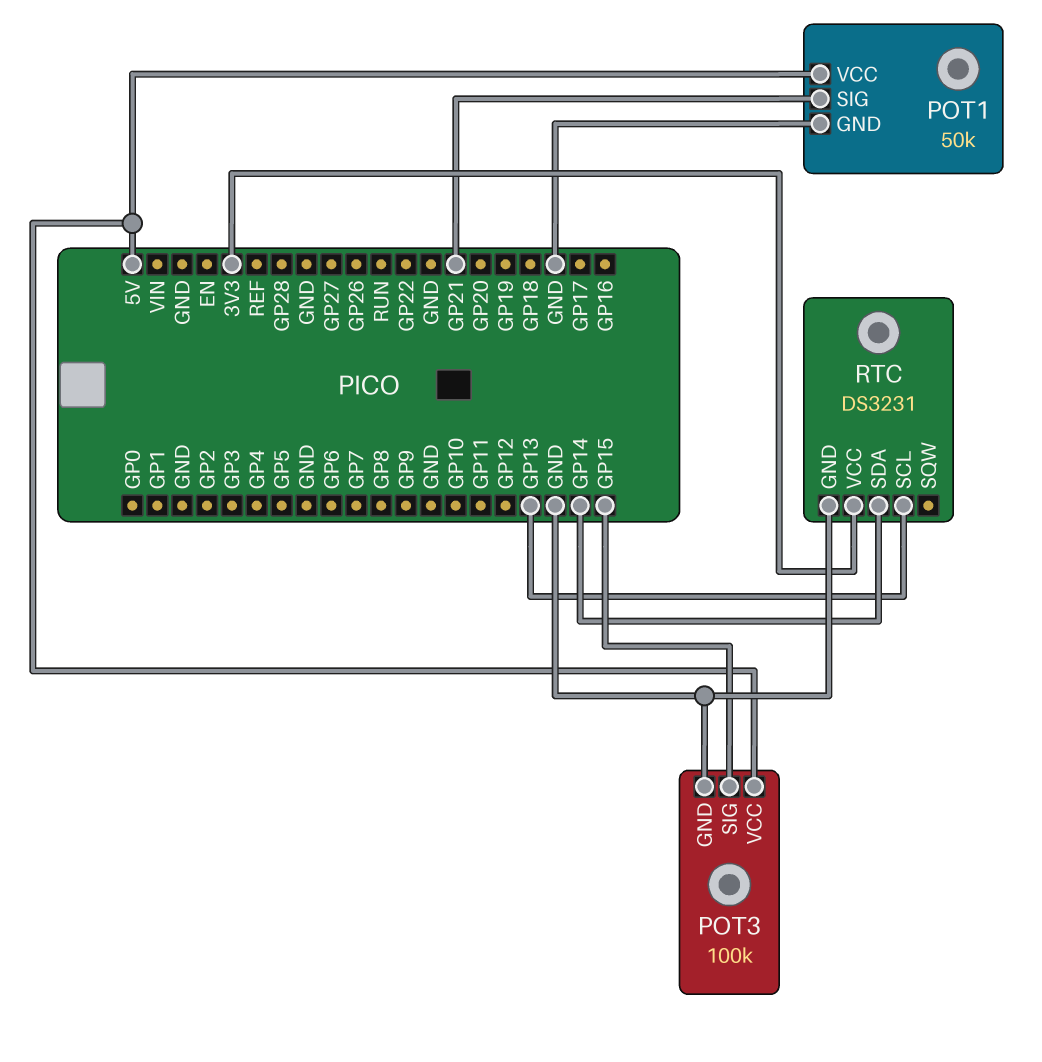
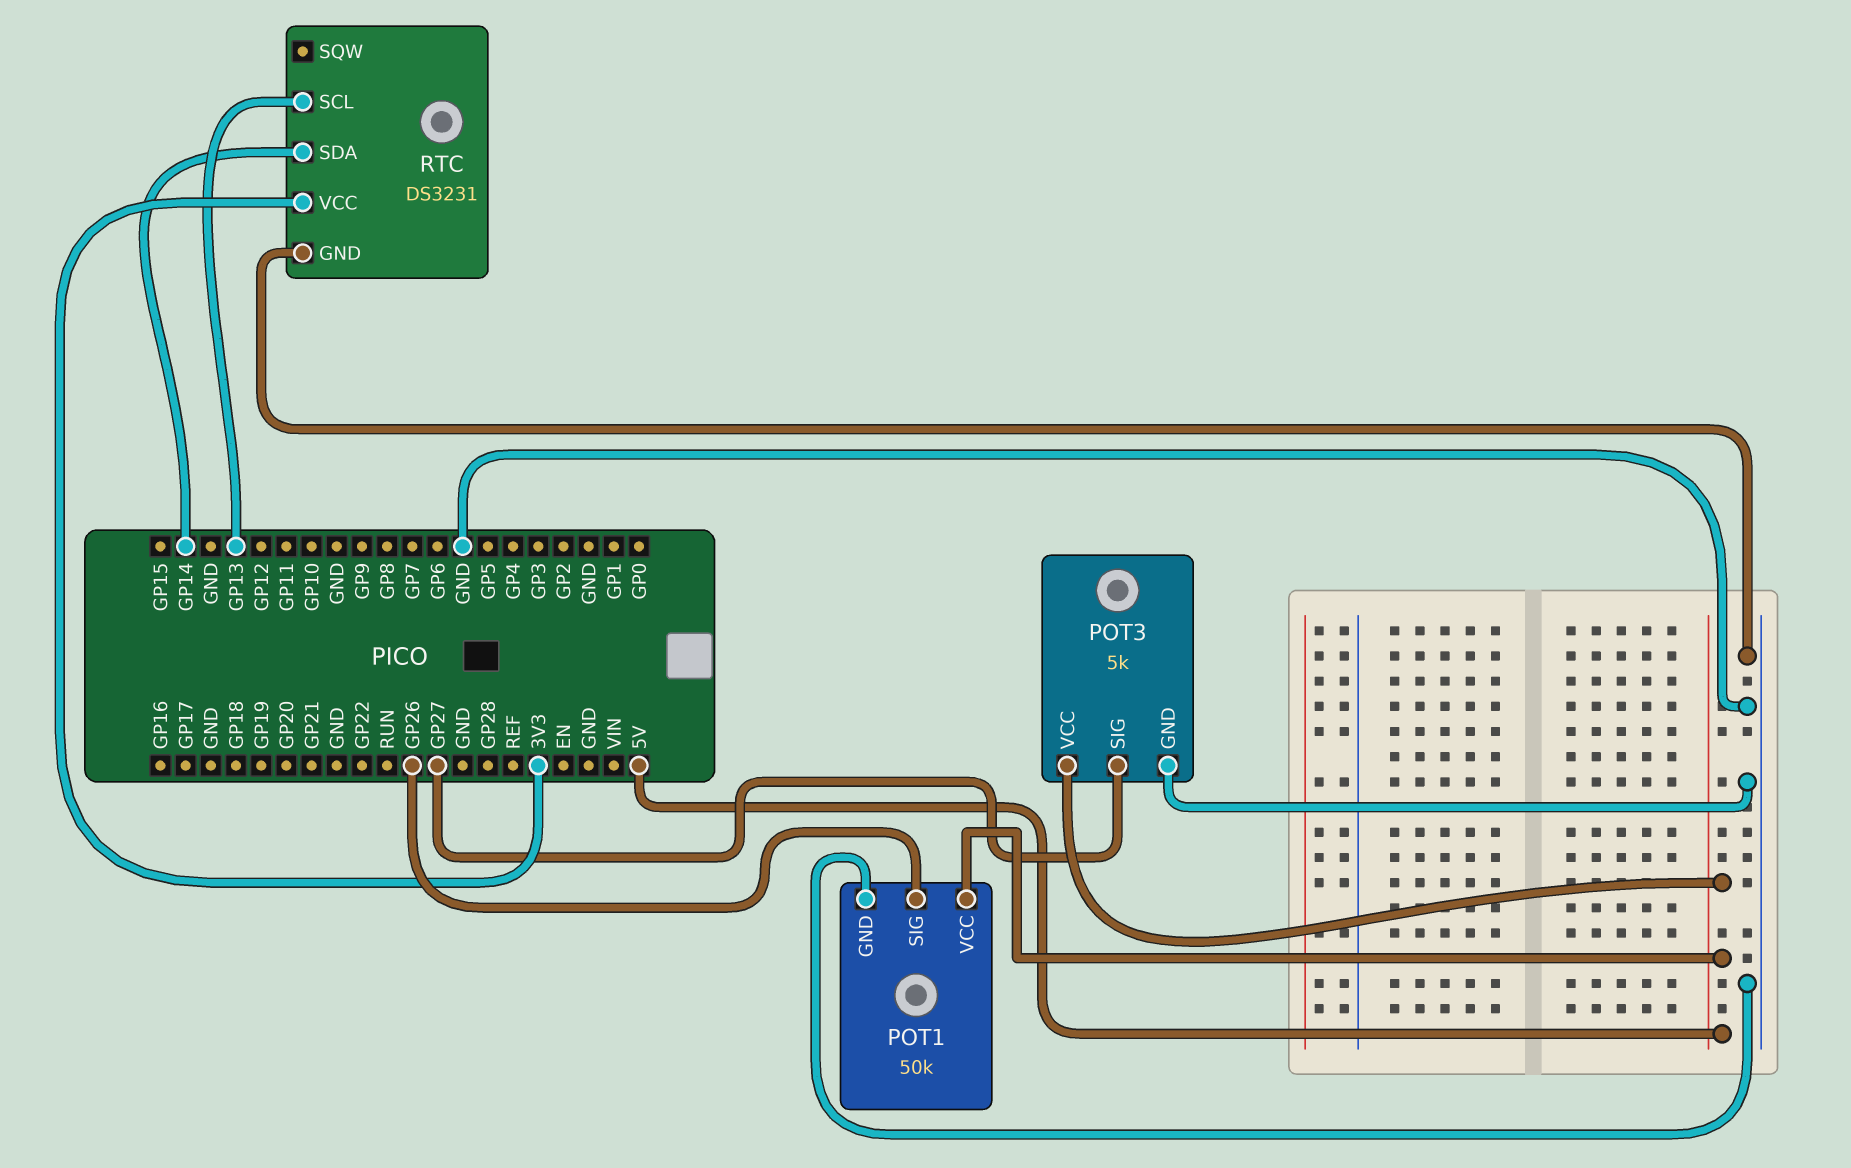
POT1 pin SIG: GP21 -> GP26
POT3: 100k -> 5k
POT3 pin SIG: GP15 -> GP27

